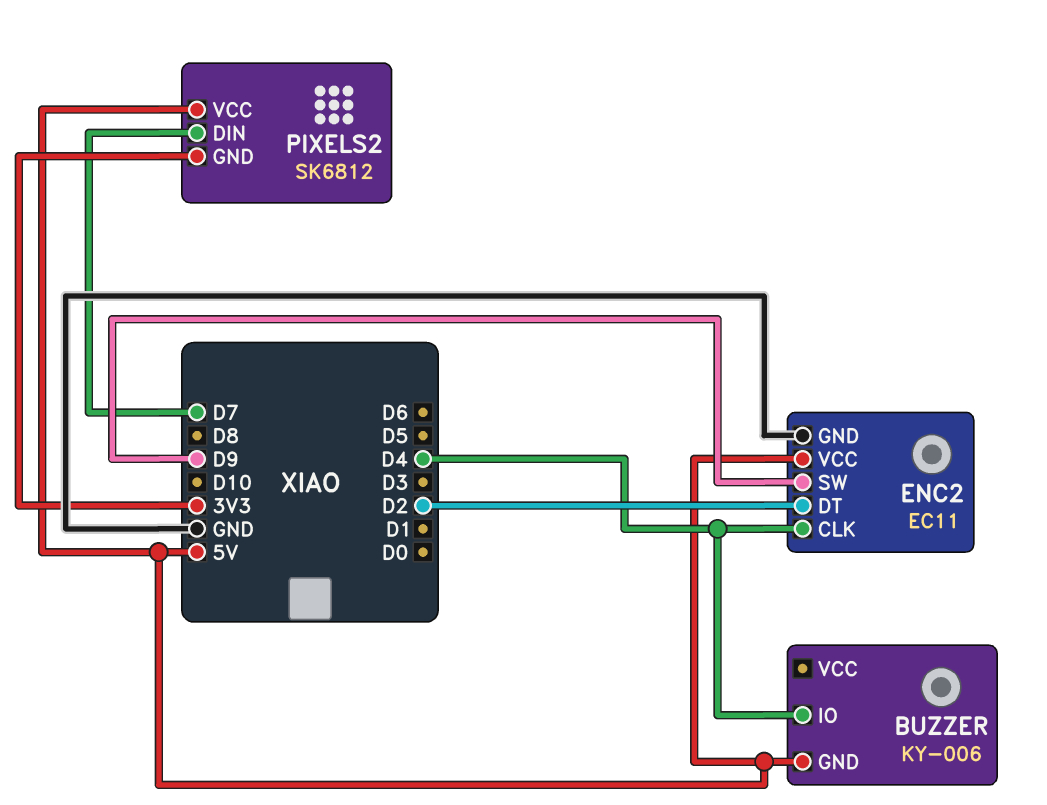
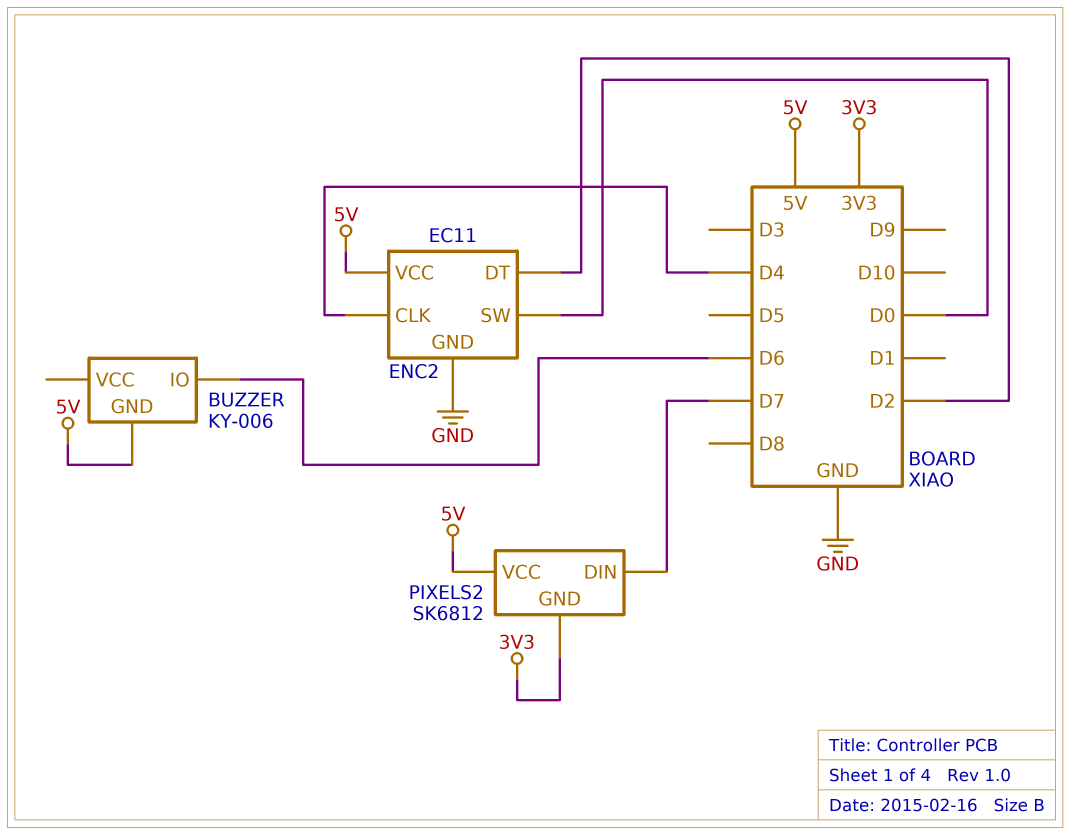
BUZZER pin IO: D4 -> D6
ENC2 pin SW: D9 -> D0

